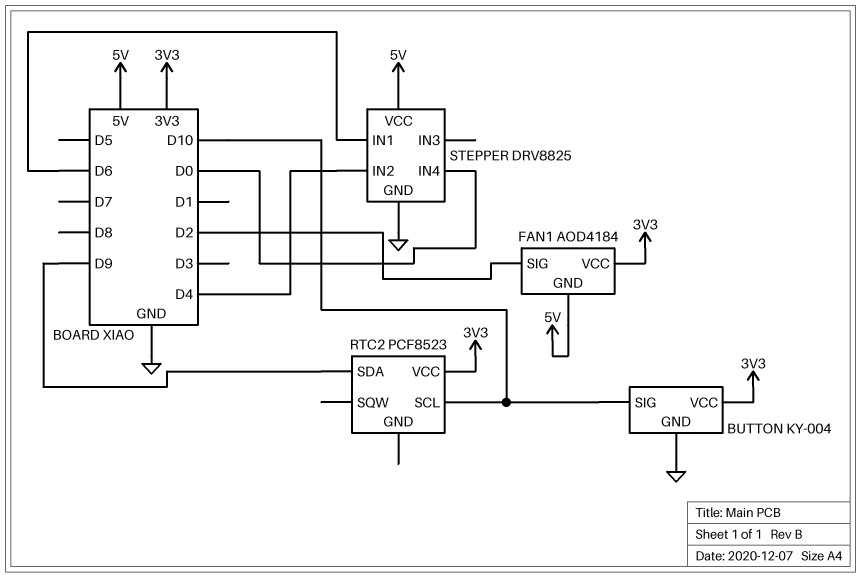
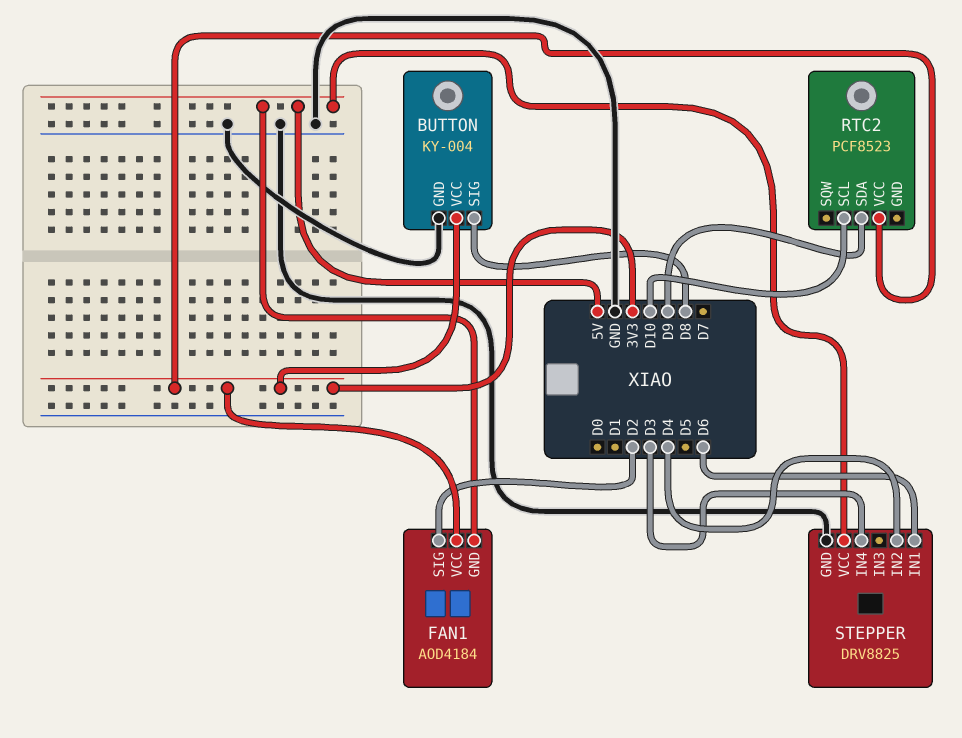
BUTTON pin SIG: D10 -> D8
STEPPER pin IN4: D0 -> D3

